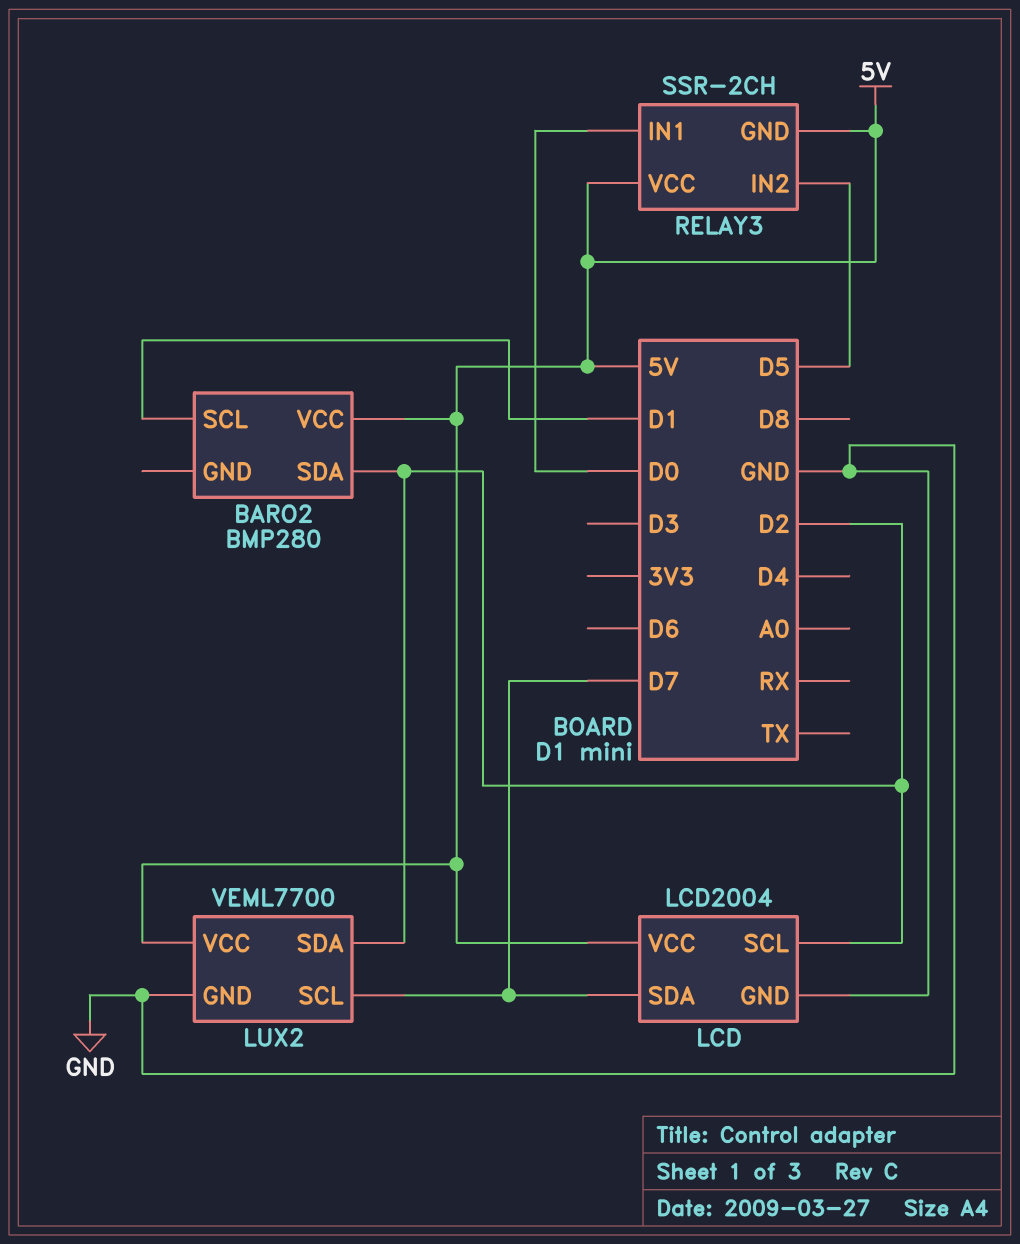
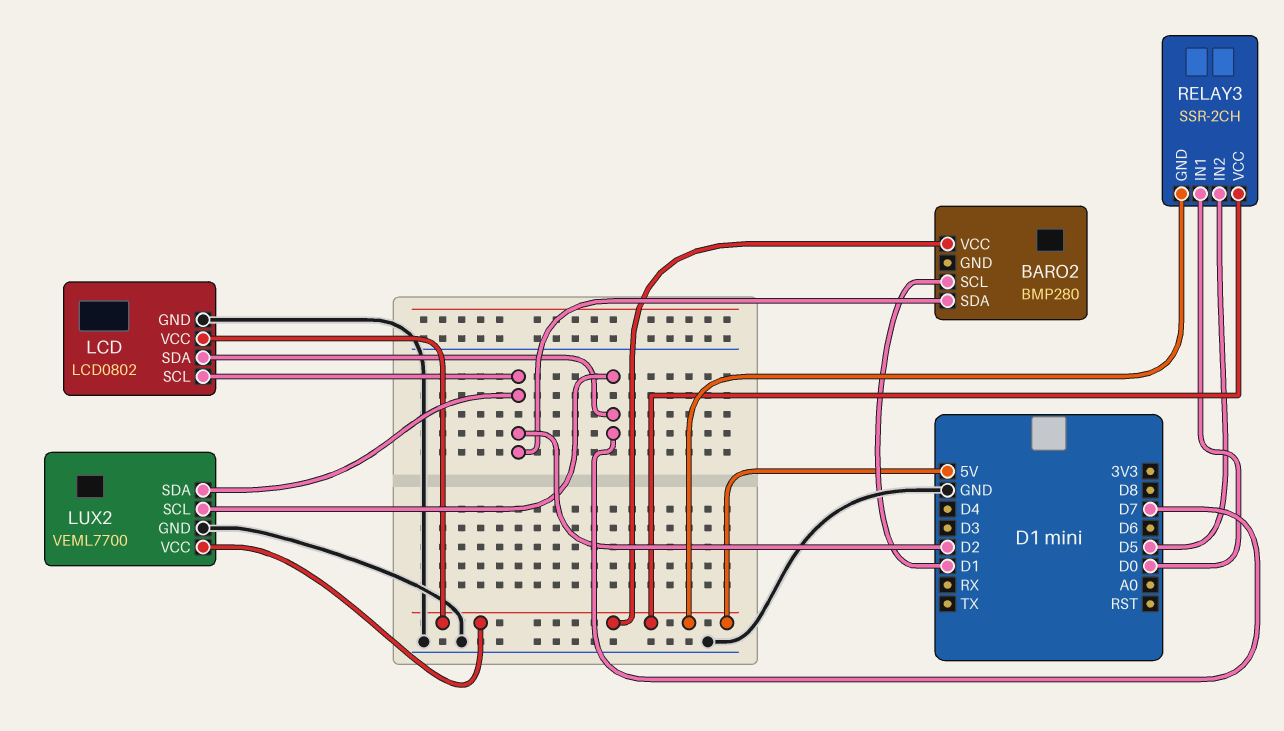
LCD: LCD2004 -> LCD0802

